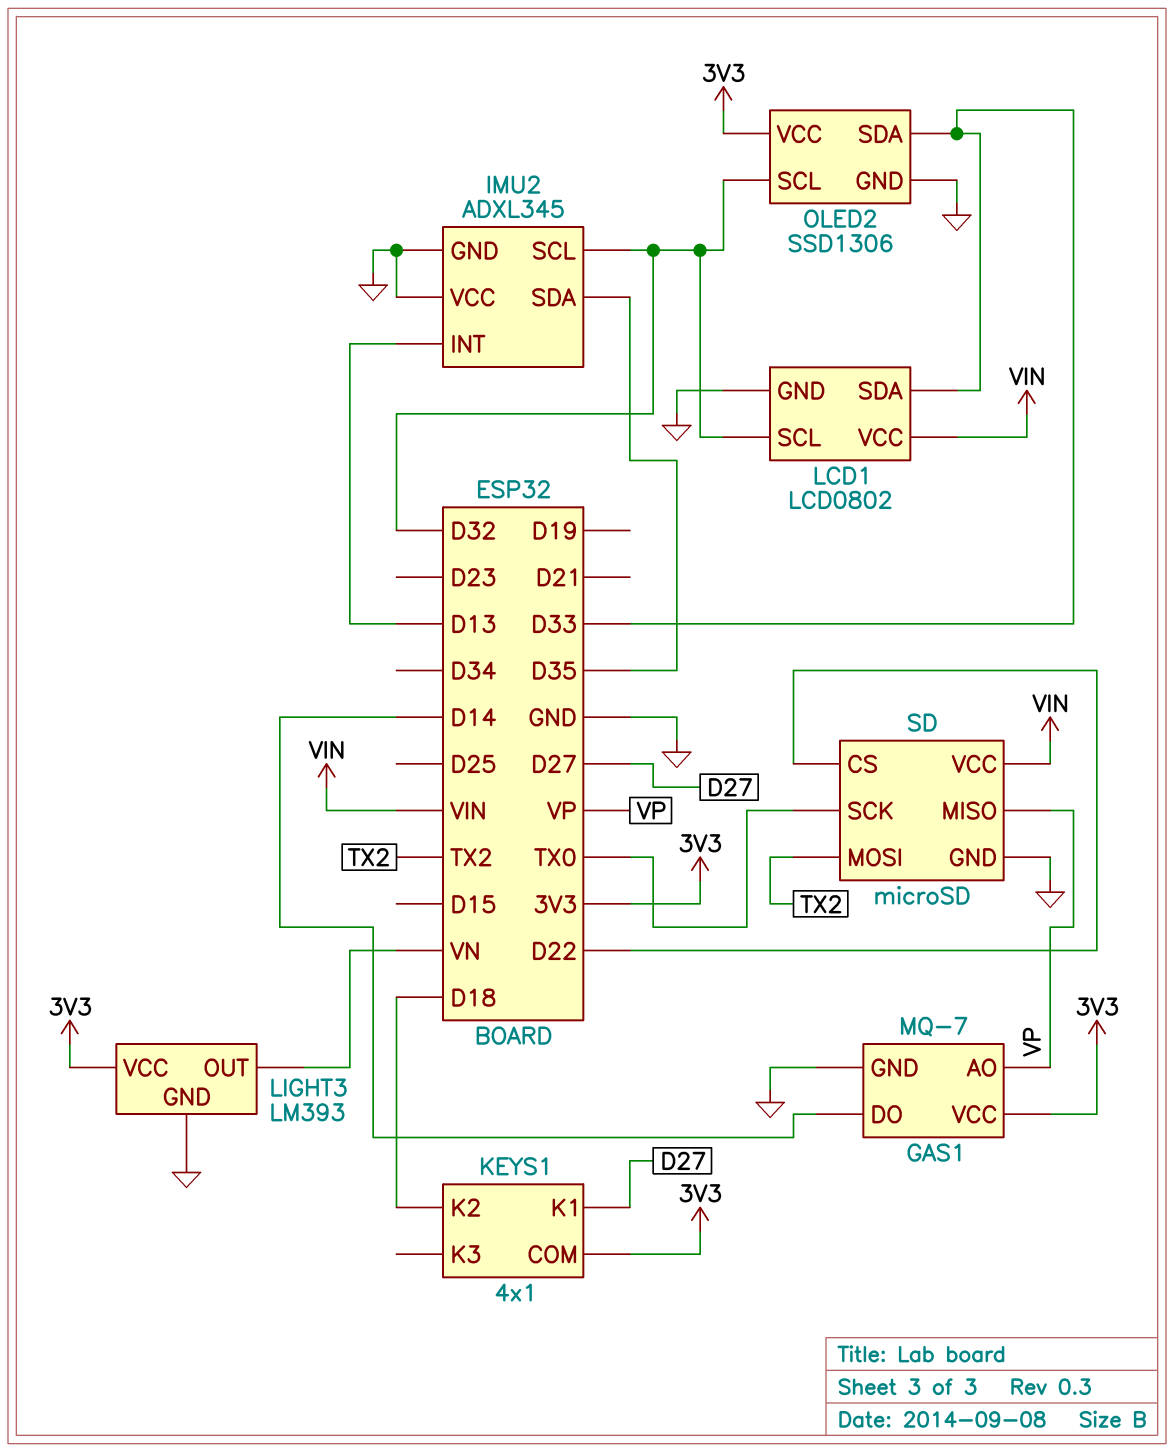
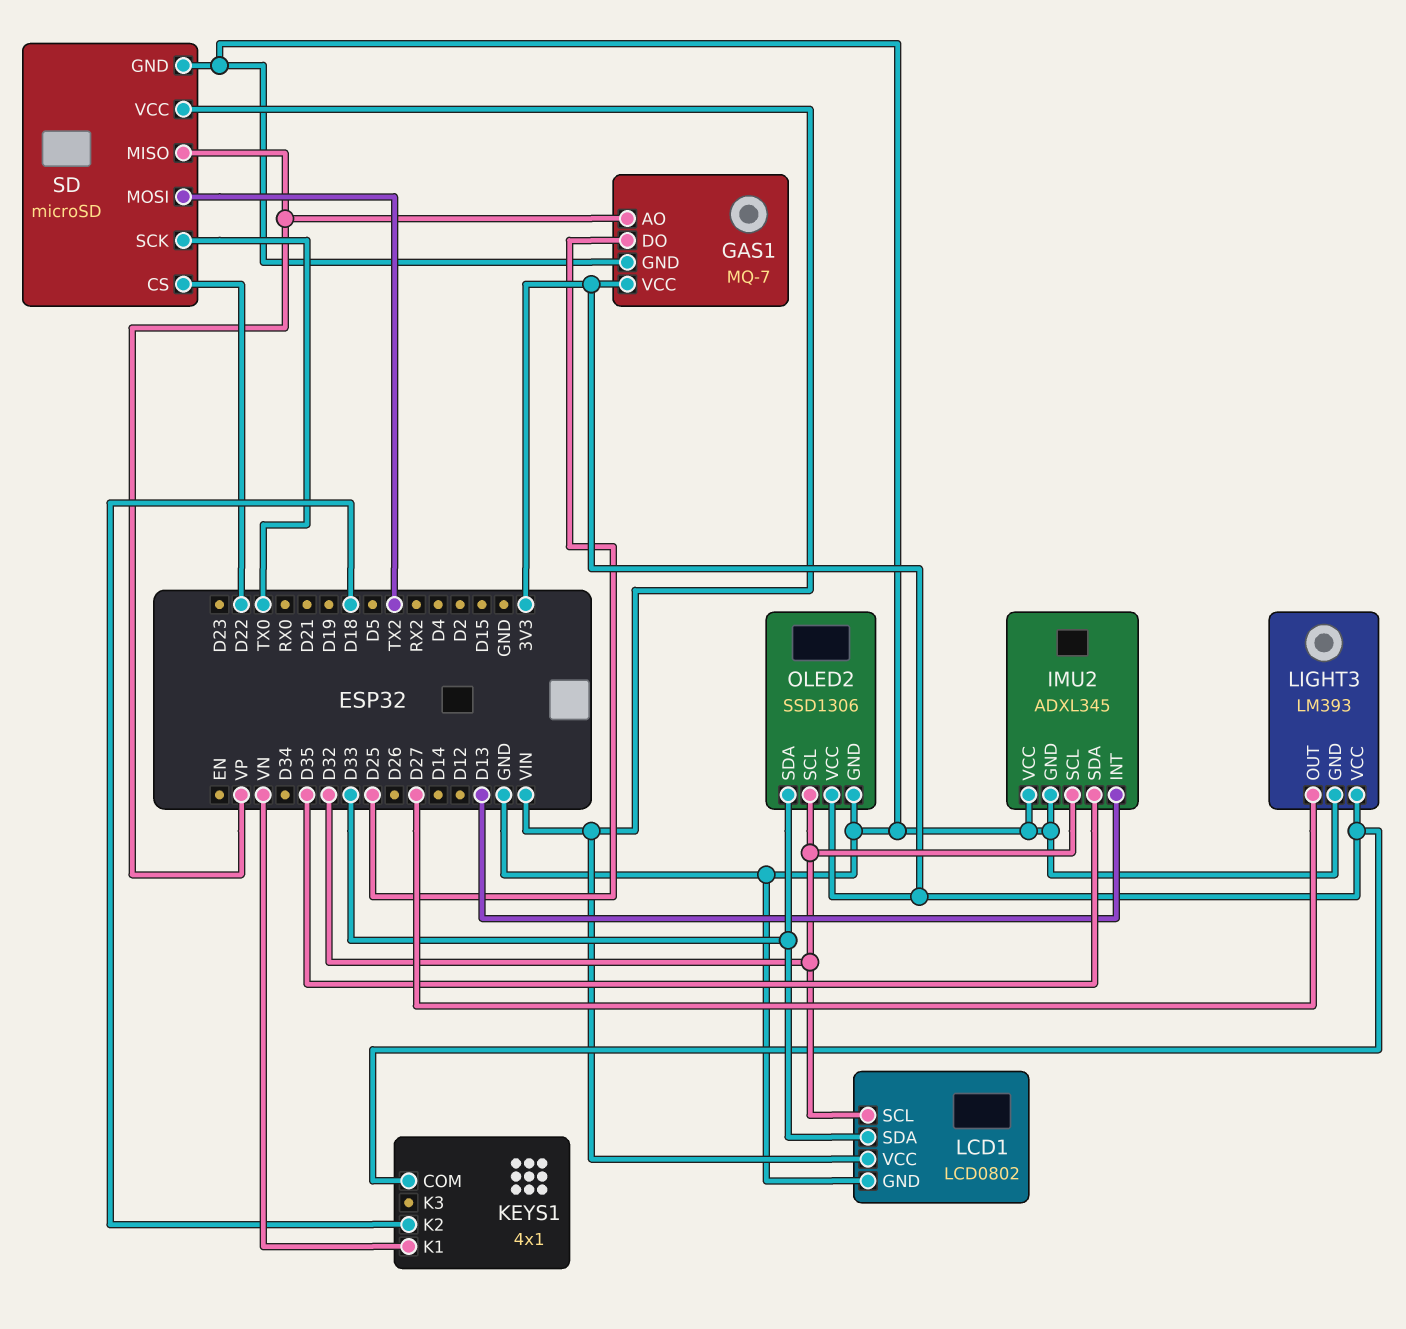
GAS1 pin DO: D14 -> D25
KEYS1 pin K1: D27 -> VN
LIGHT3 pin OUT: VN -> D27

